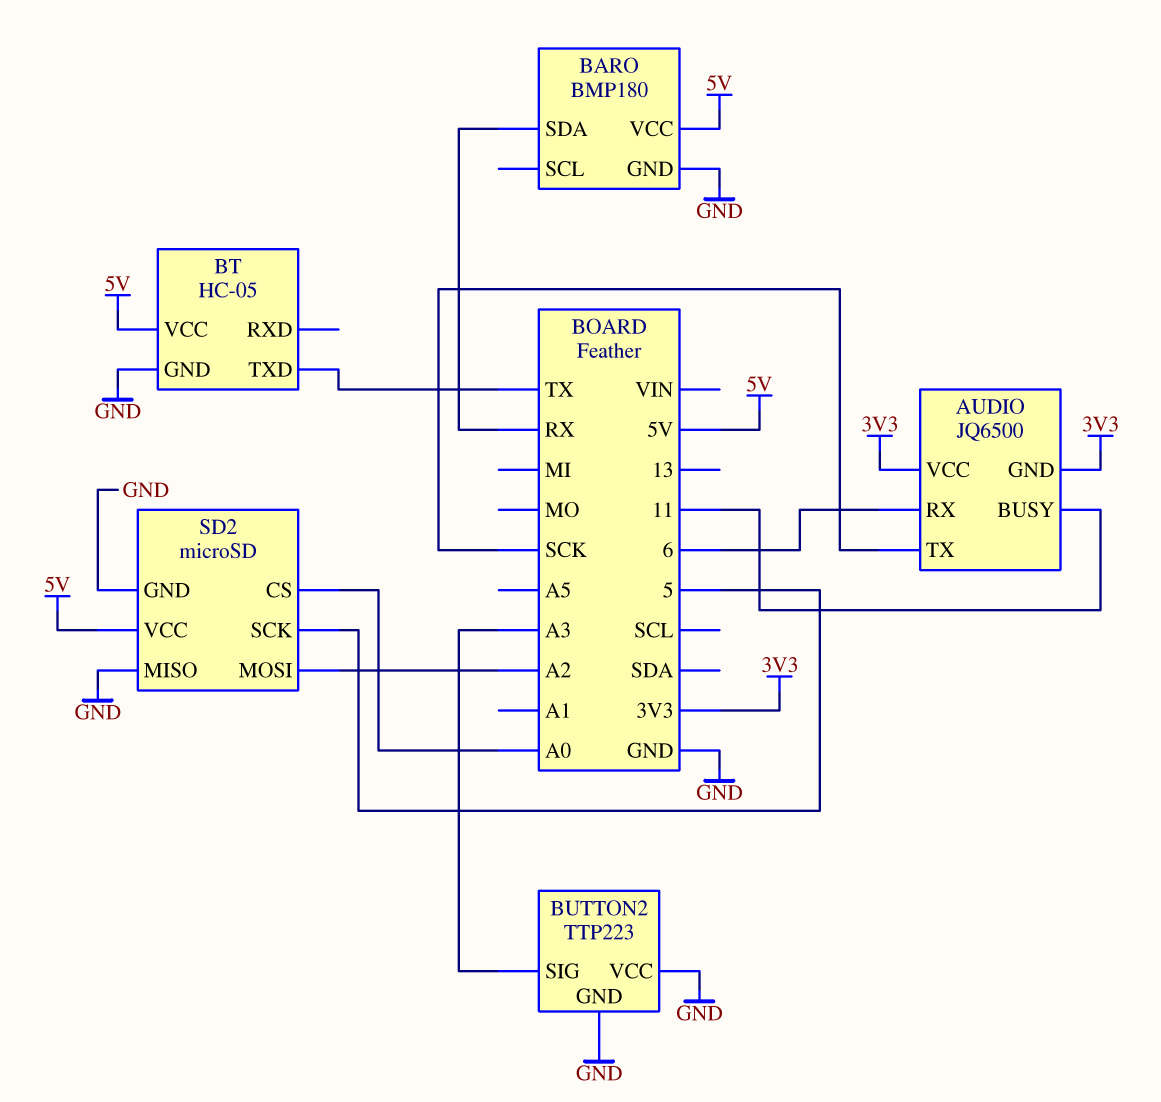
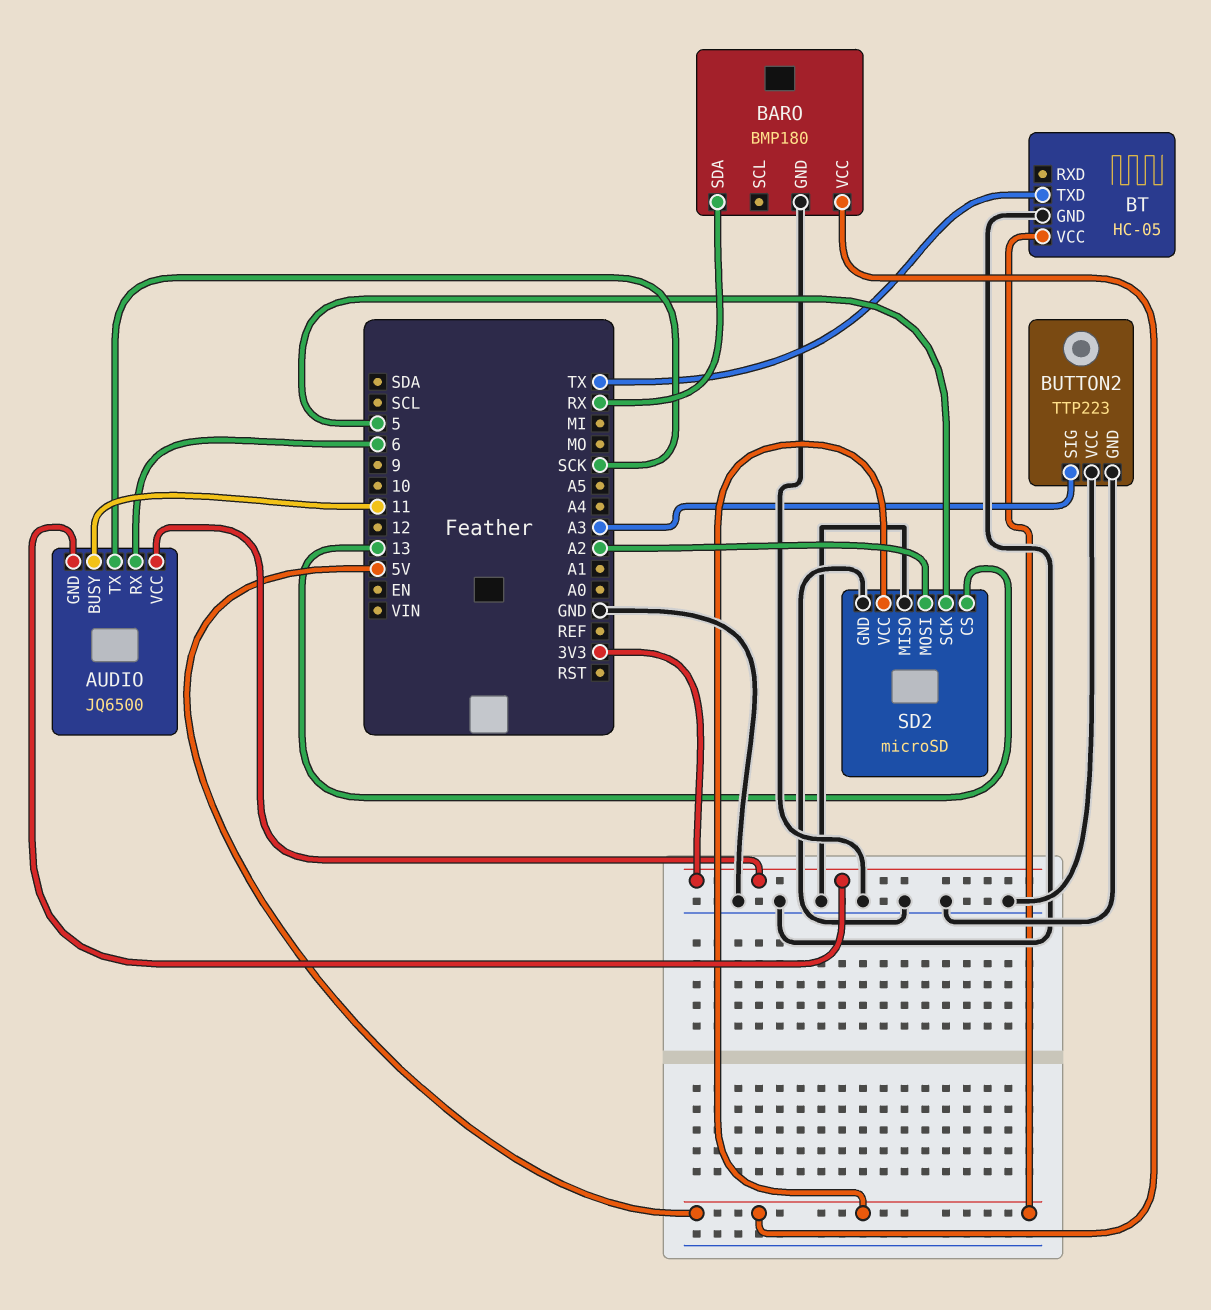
SD2 pin CS: A0 -> 13

